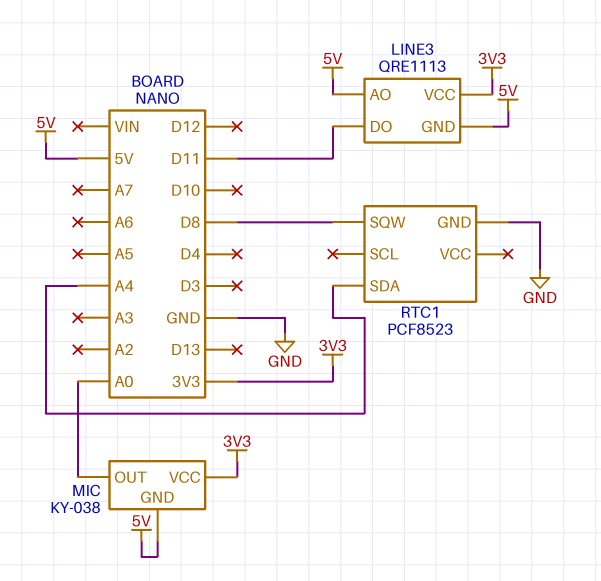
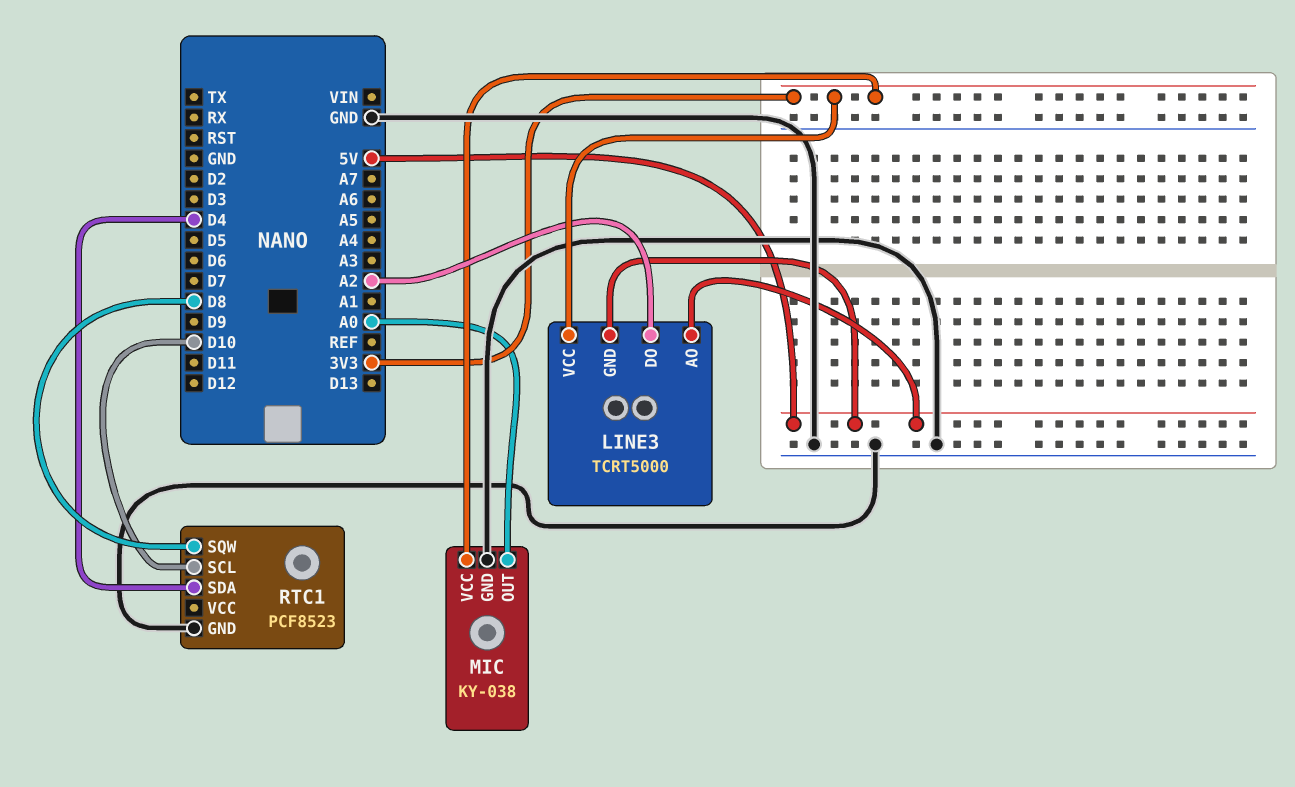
LINE3: QRE1113 -> TCRT5000
LINE3 pin DO: D11 -> A2
MIC pin GND: 5V -> GND
RTC1 pin SCL: none -> D10
RTC1 pin SDA: A4 -> D4

